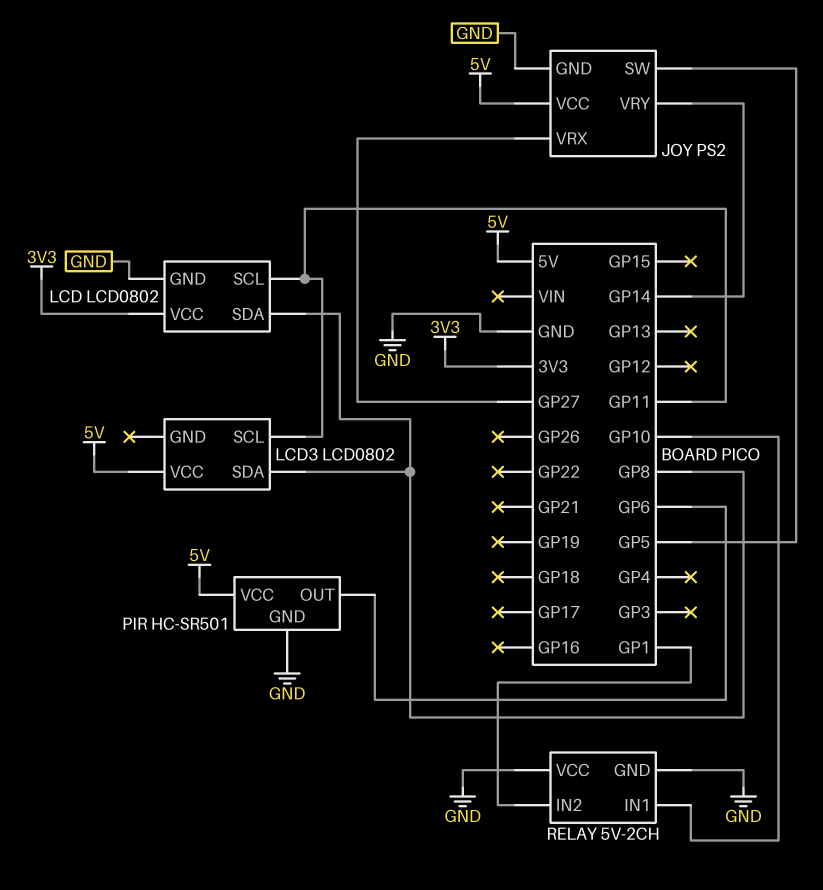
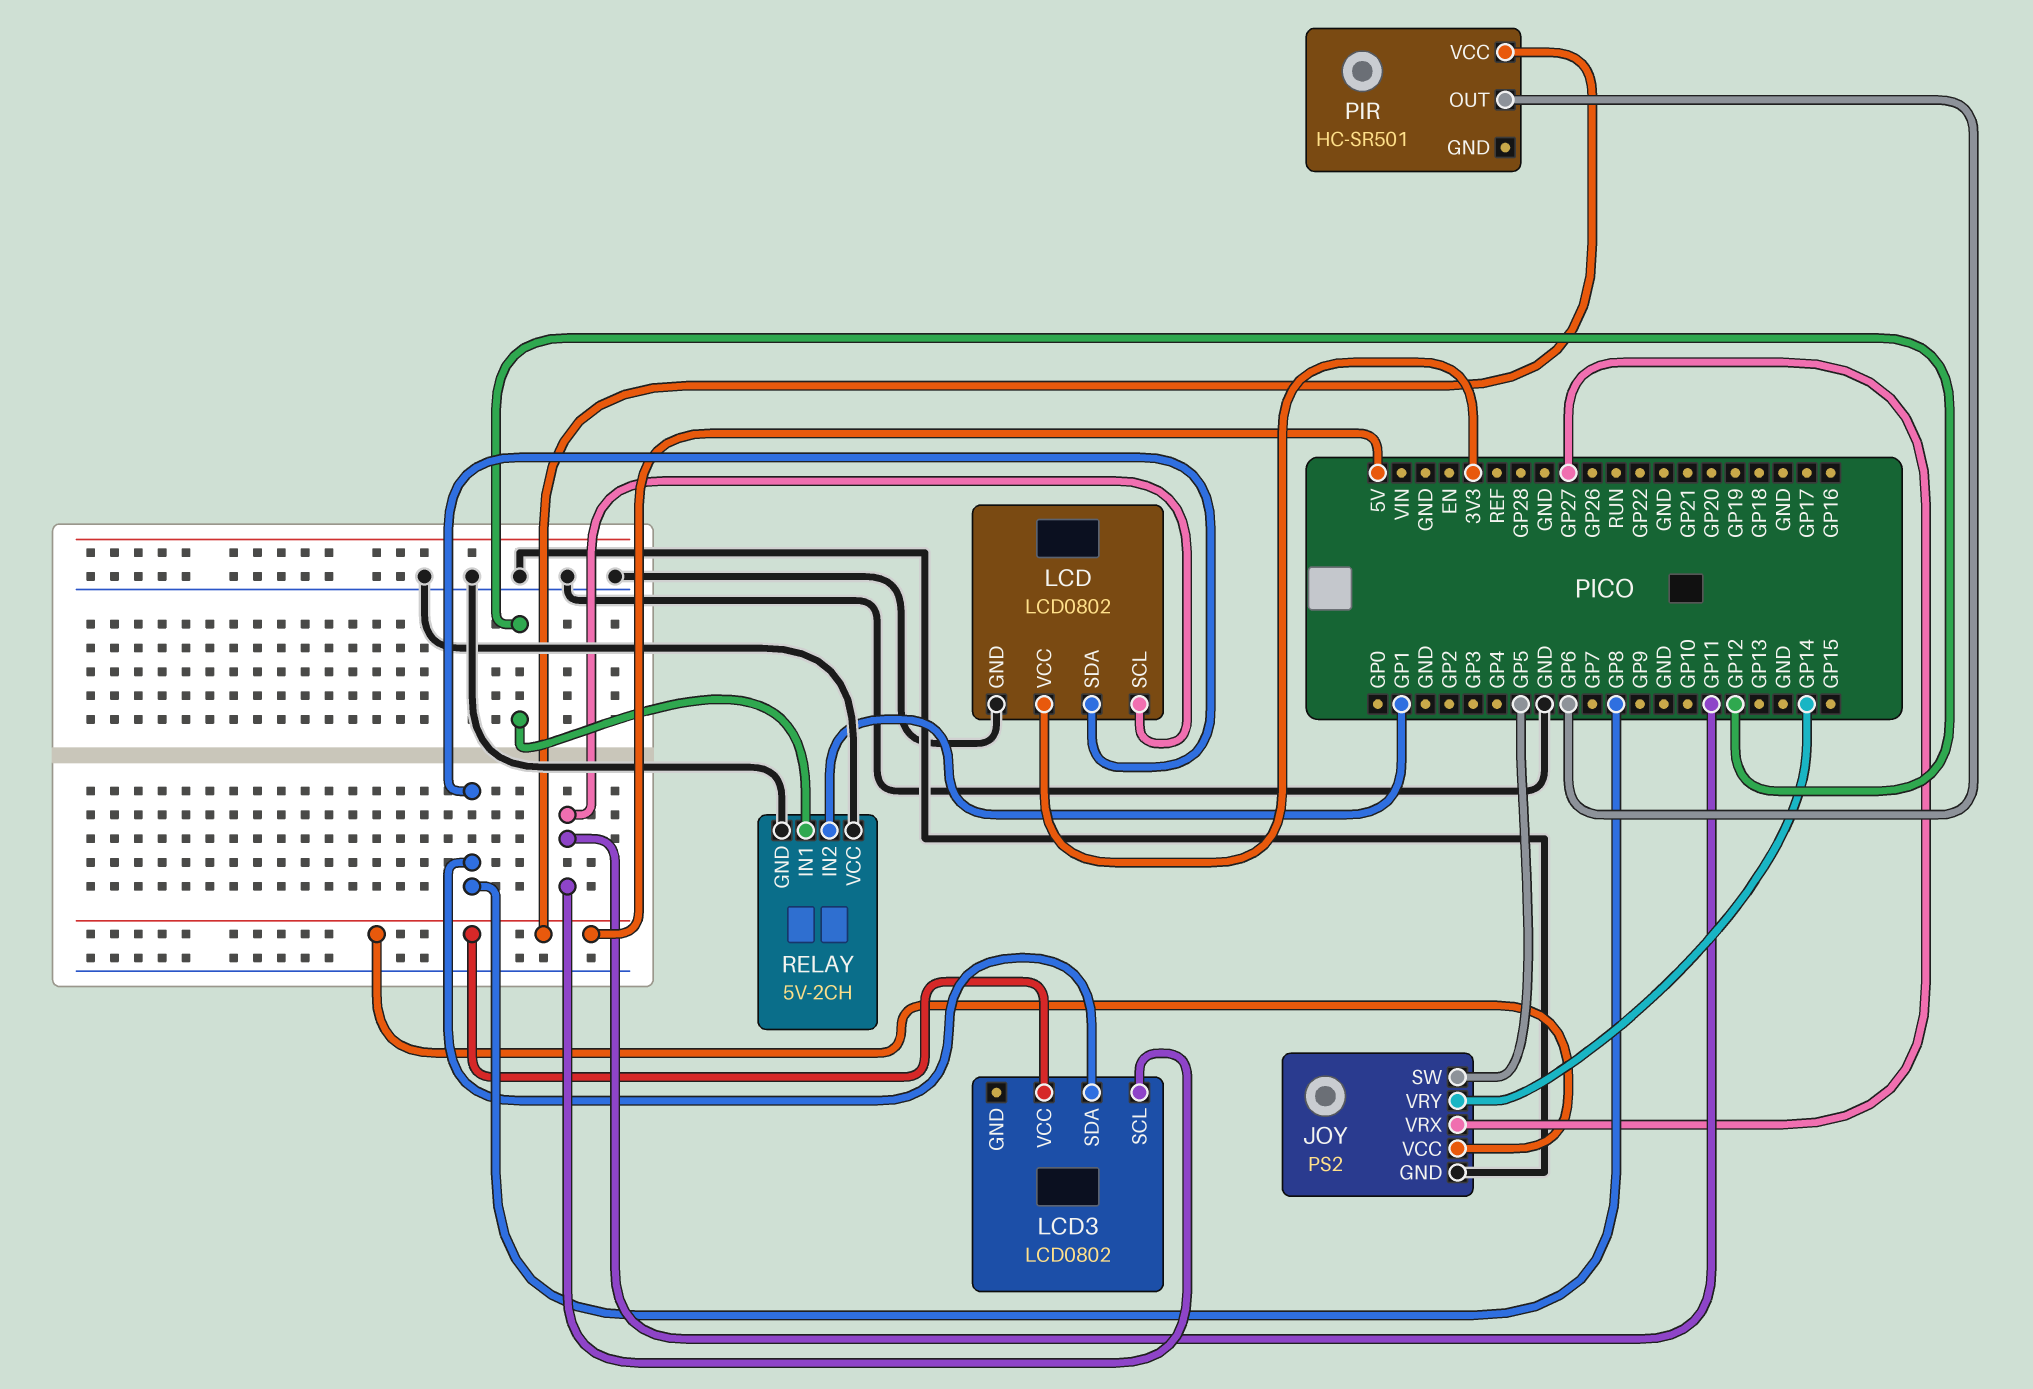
PIR pin GND: GND -> none
RELAY pin IN1: GP10 -> GP12

